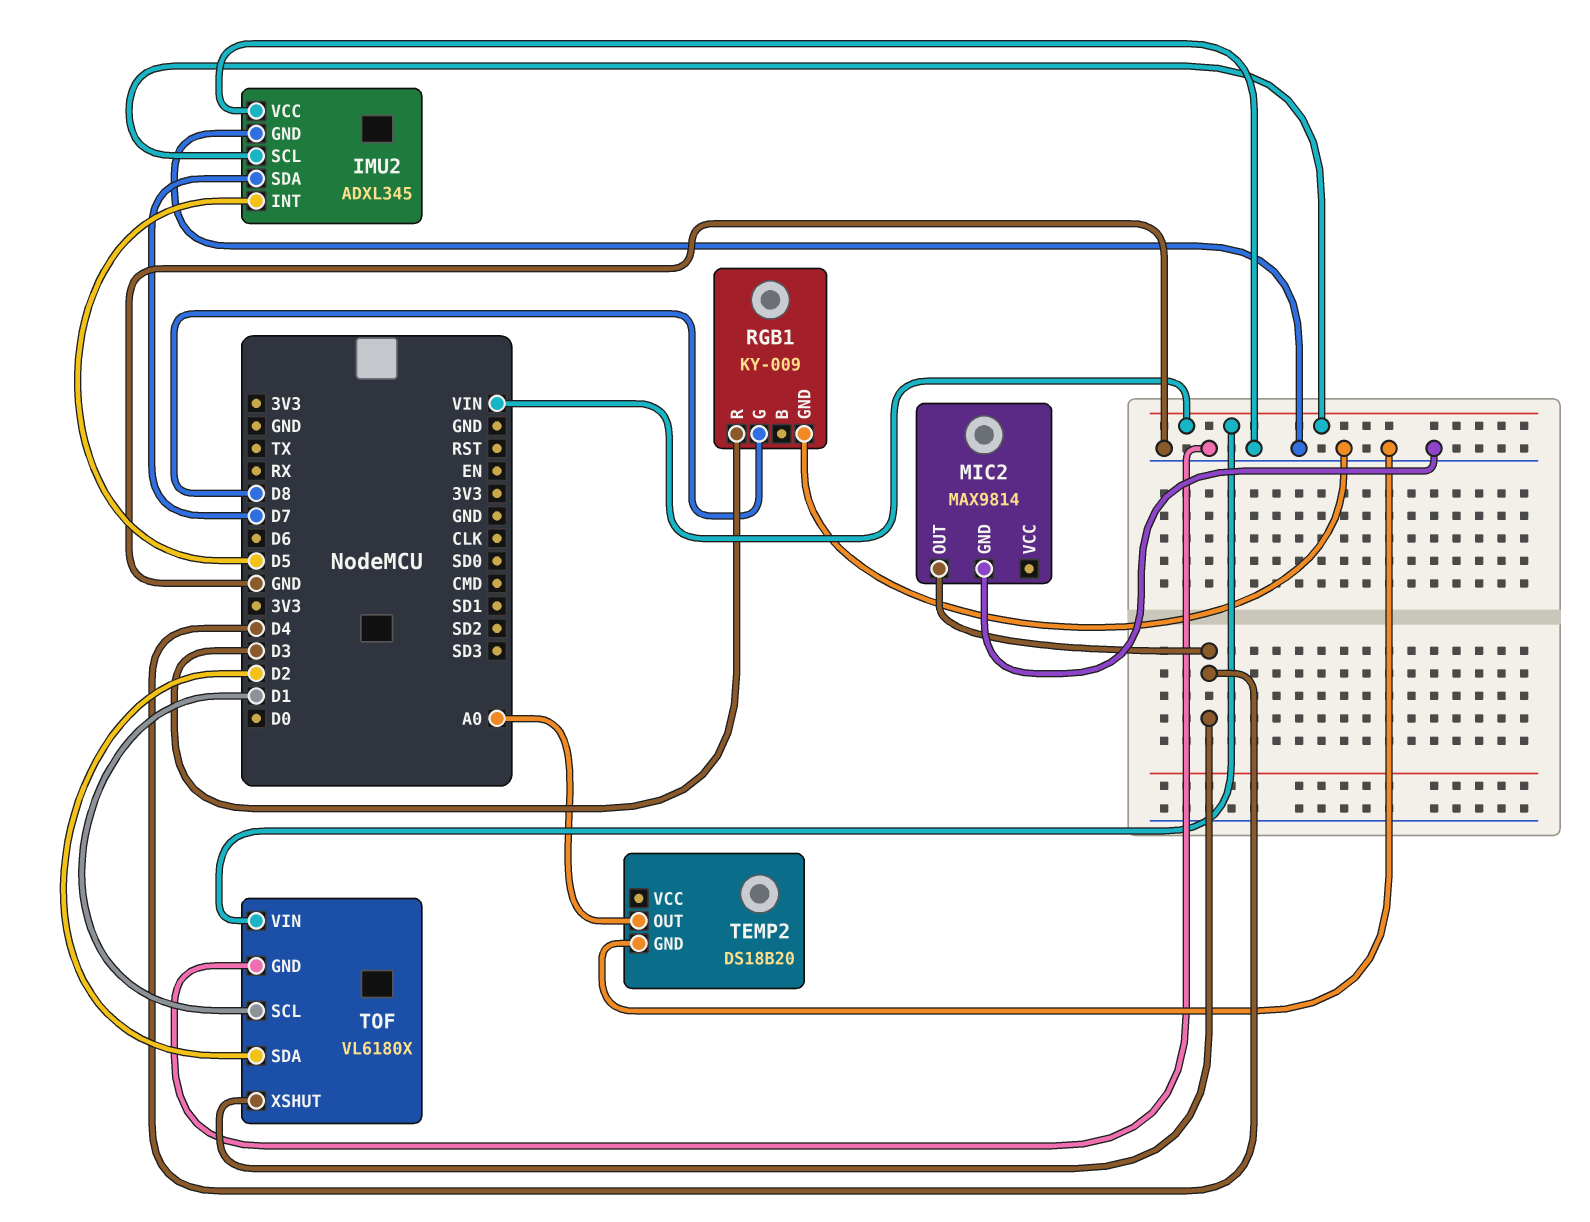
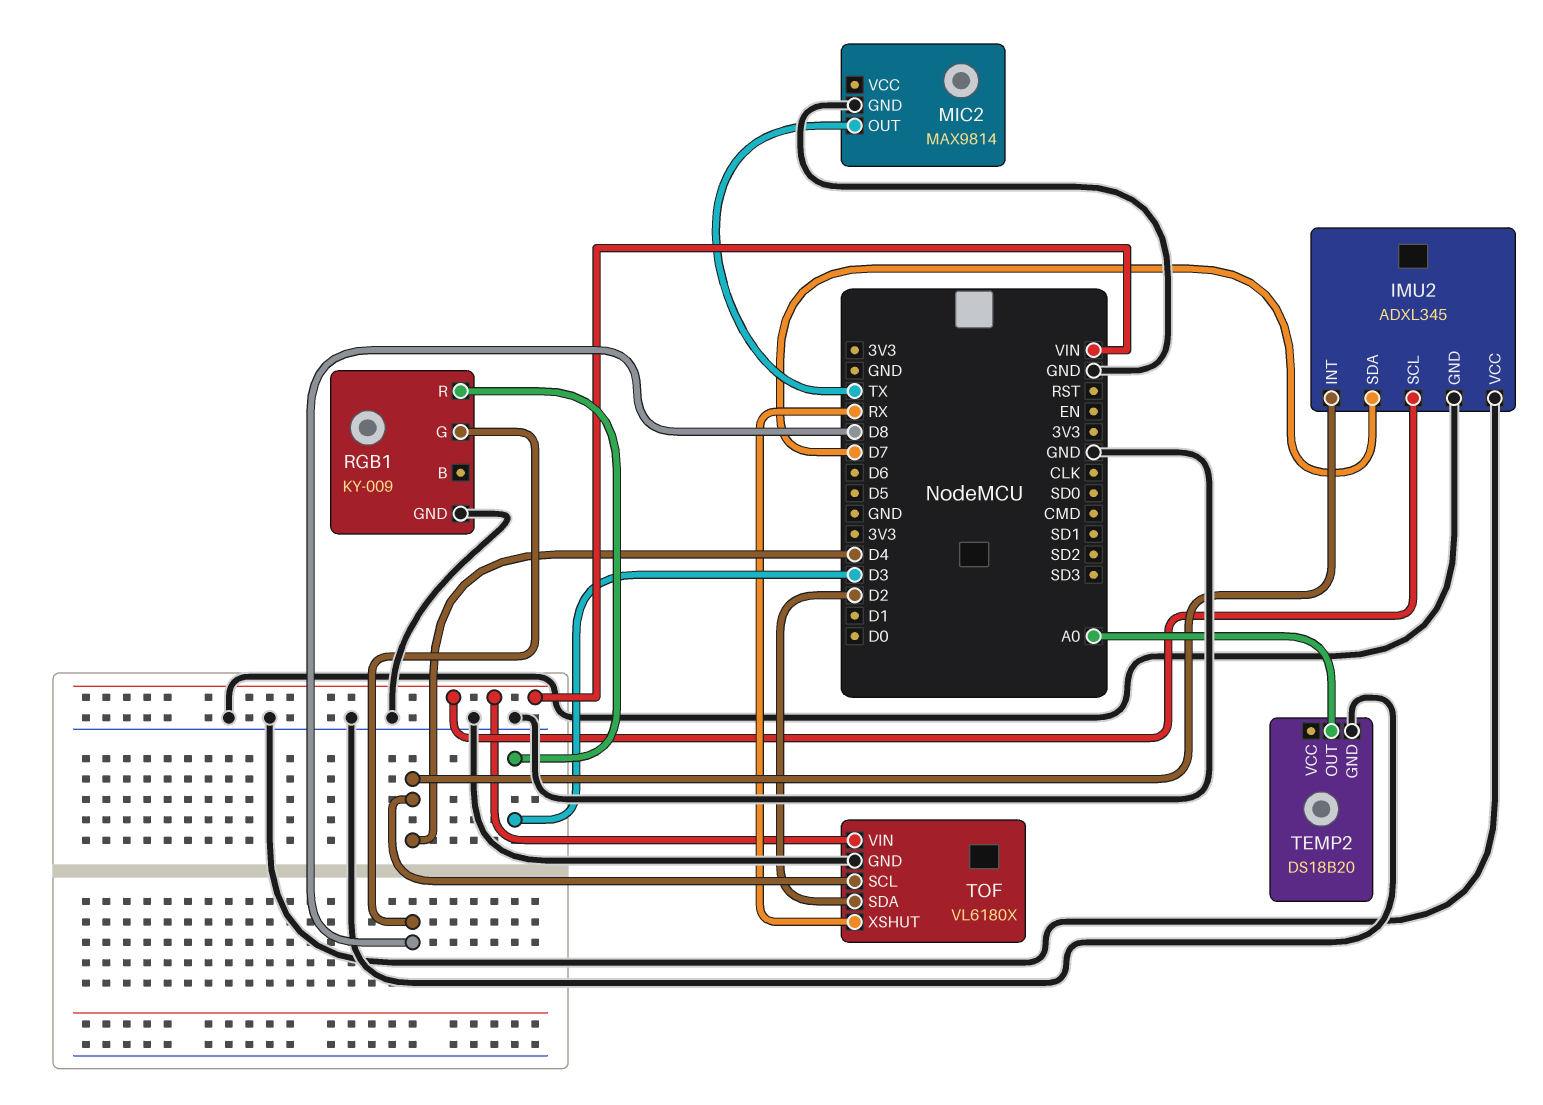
IMU2 pin INT: D5 -> D4
MIC2 pin OUT: D4 -> TX
TOF pin SCL: D1 -> D4
TOF pin XSHUT: D4 -> RX

